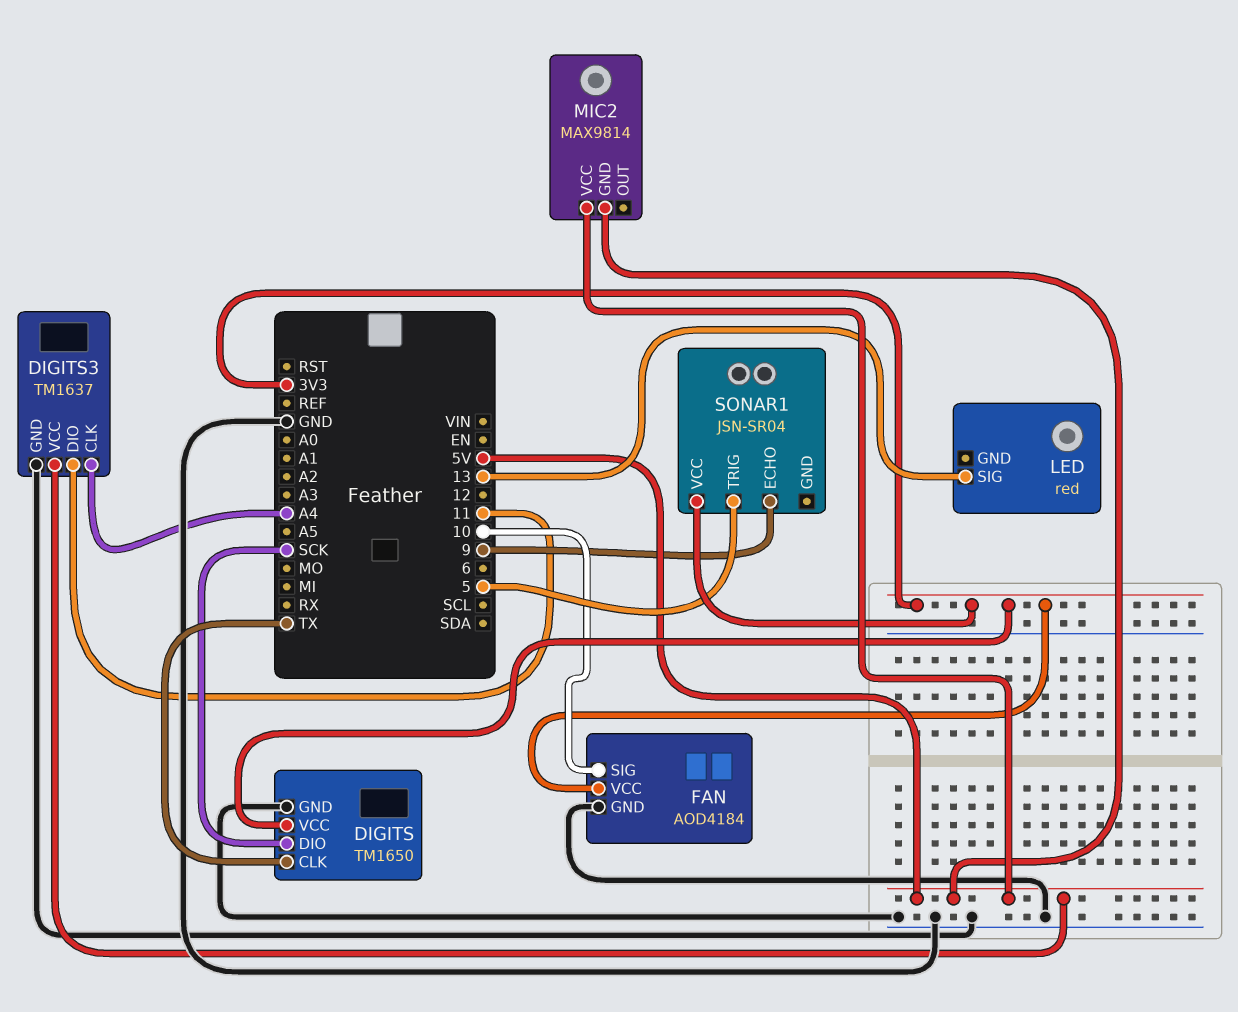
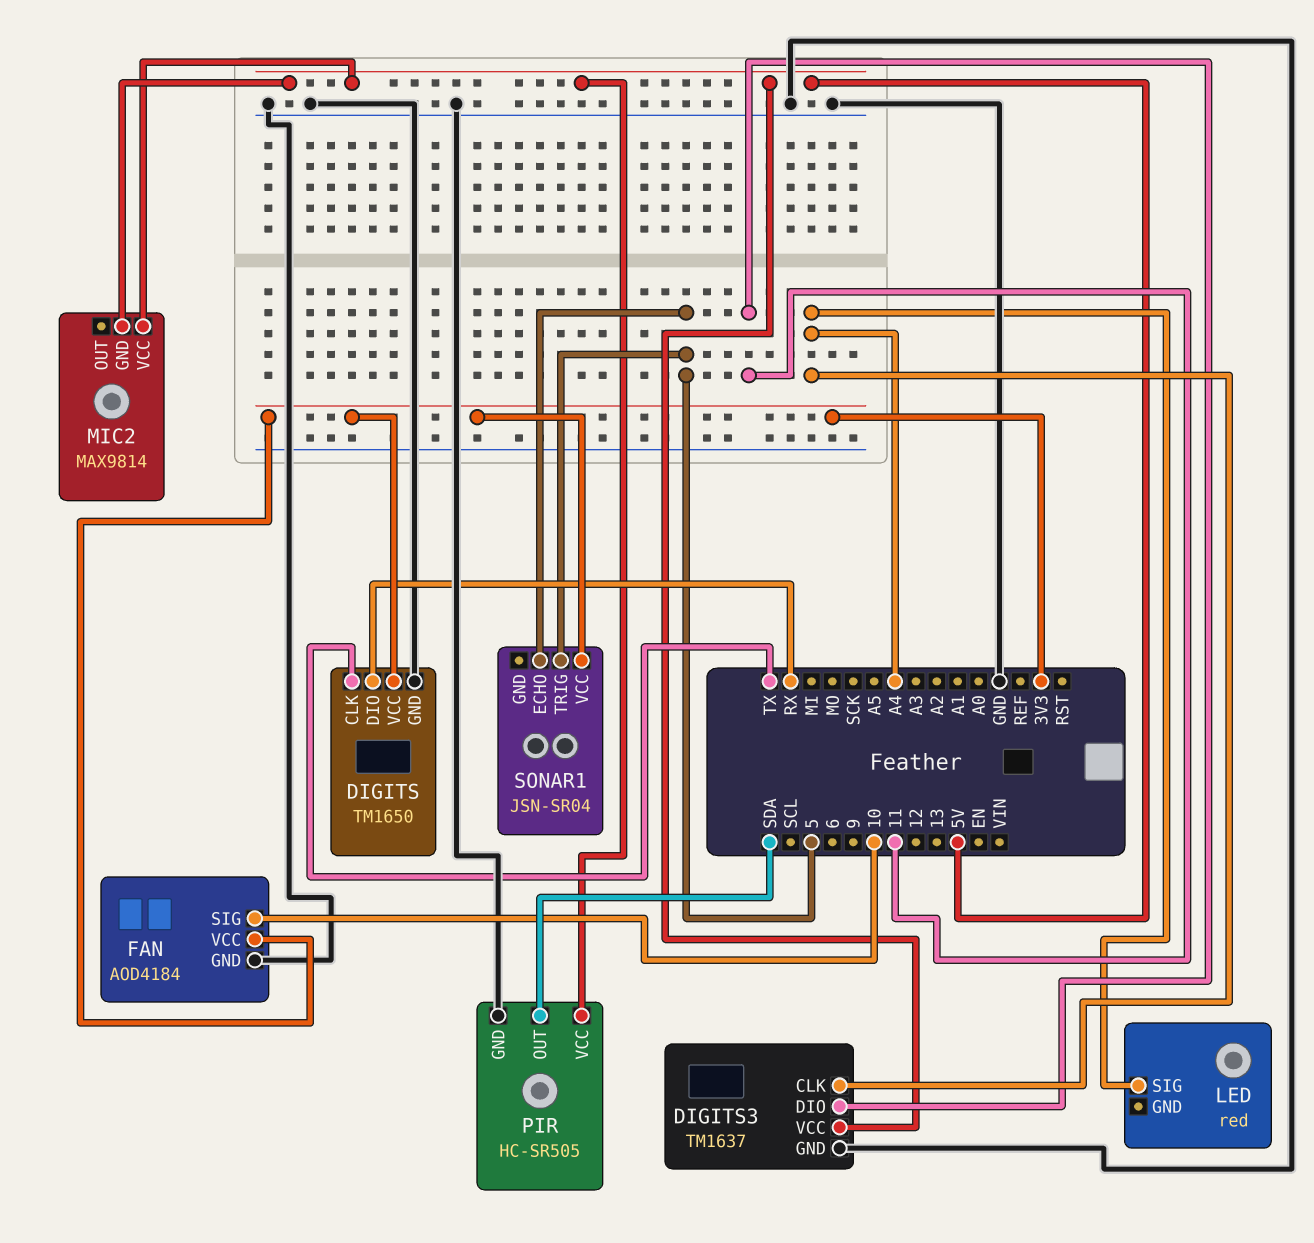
DIGITS pin DIO: SCK -> RX
LED pin SIG: 13 -> A4
PIR: none -> HC-SR505
PIR pin GND: none -> GND
PIR pin OUT: none -> SDA
PIR pin VCC: none -> 5V
SONAR1 pin ECHO: 9 -> 5

